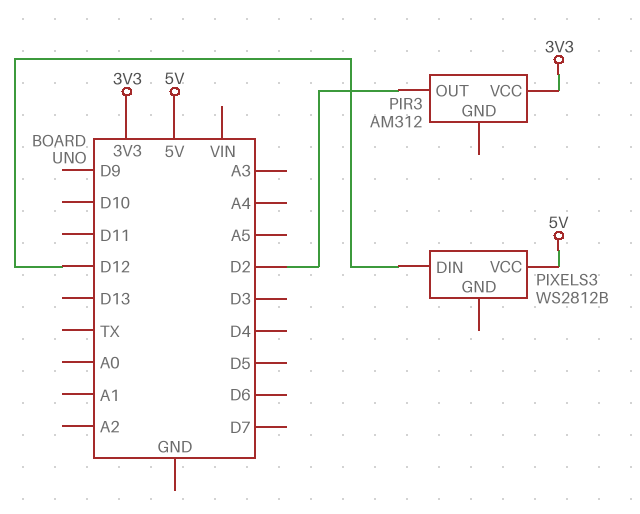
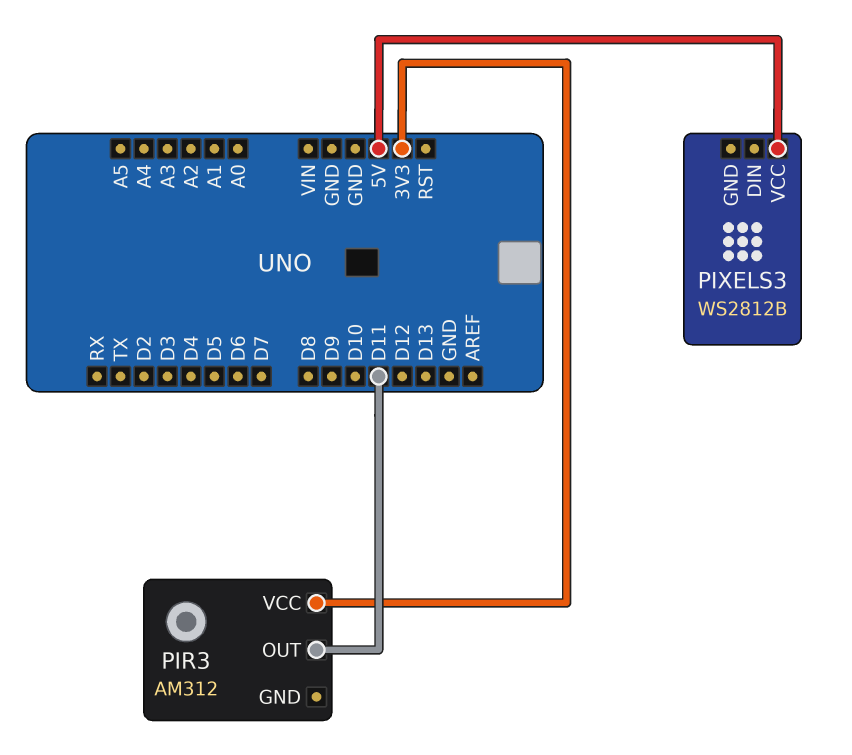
PIR3 pin OUT: D2 -> D11
PIXELS3 pin DIN: D12 -> none

